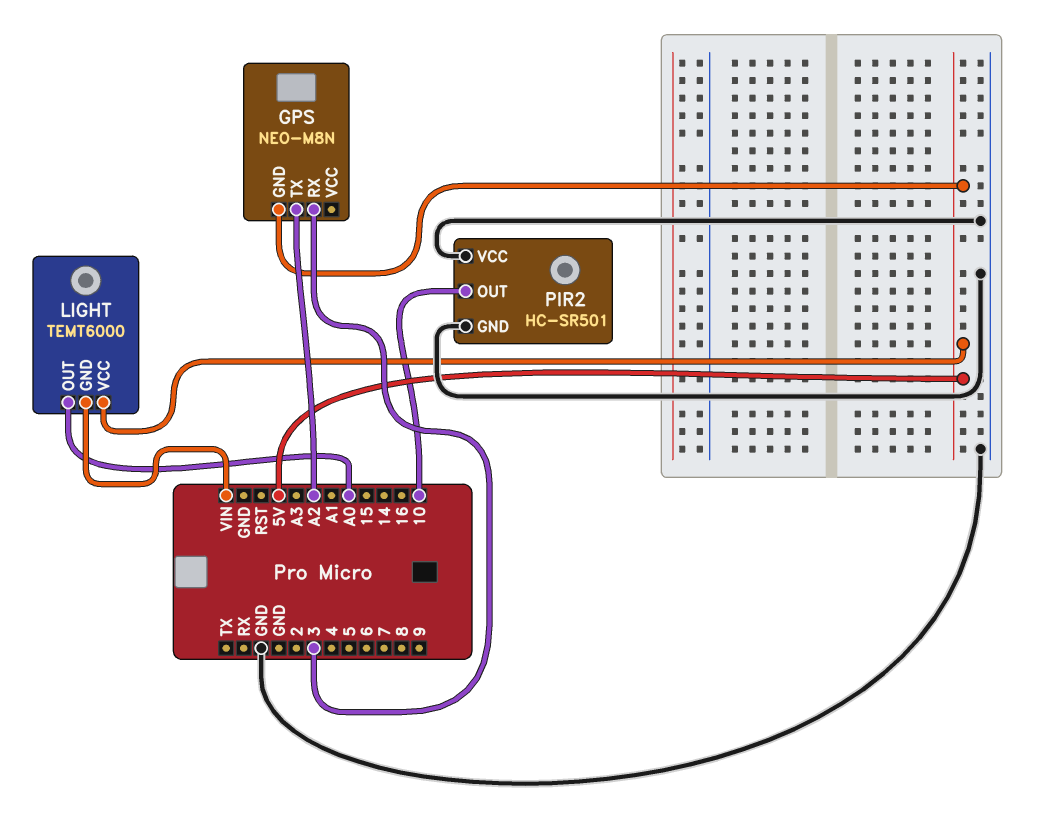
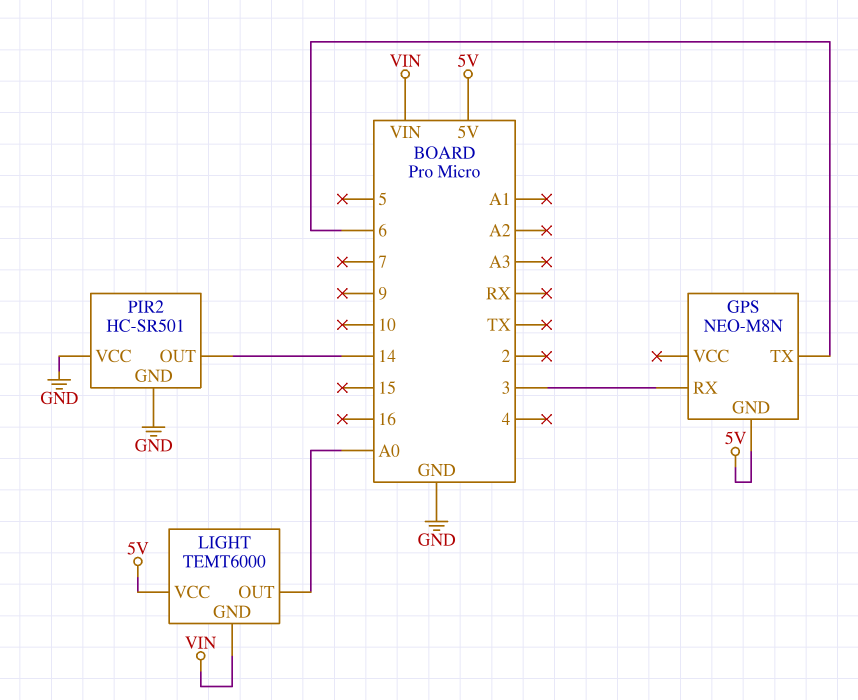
GPS pin TX: A2 -> 6
PIR2 pin OUT: 10 -> 14

